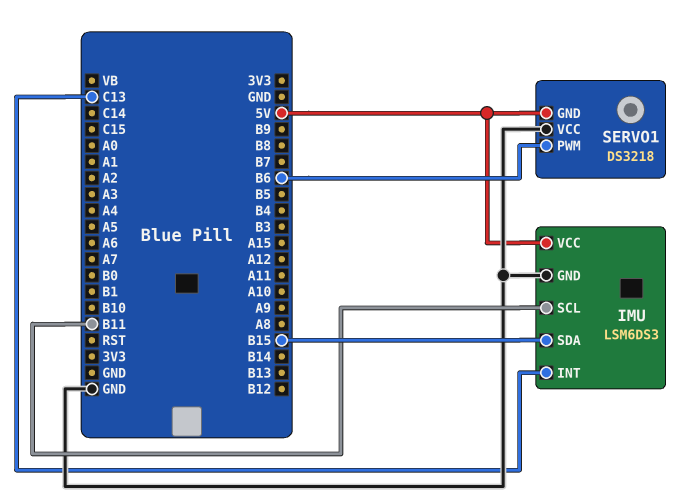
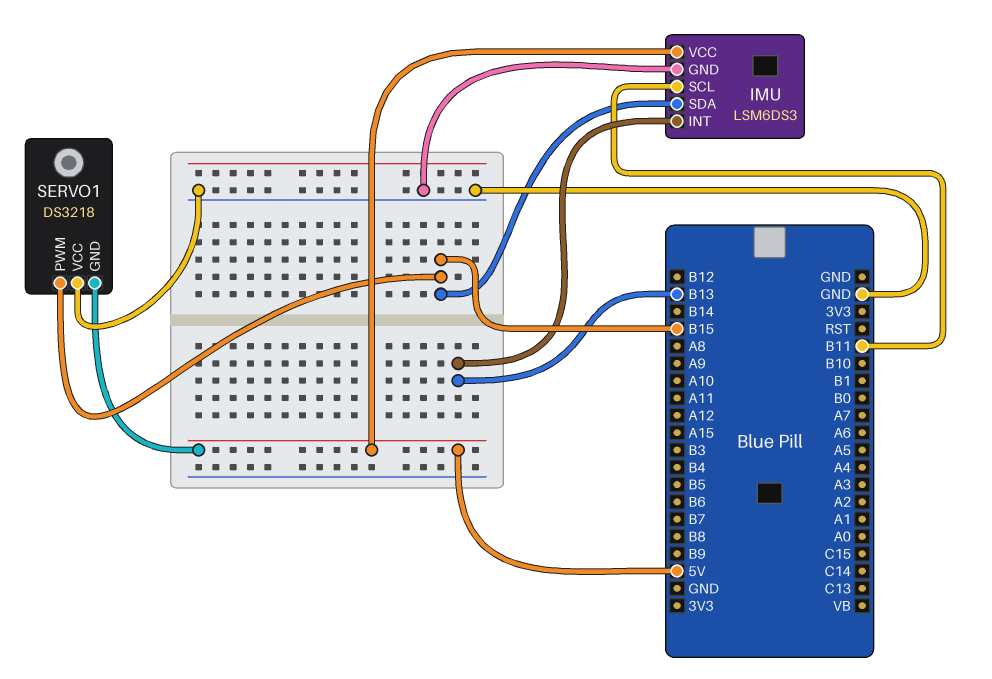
IMU pin INT: C13 -> B13
SERVO1 pin PWM: B6 -> B15

